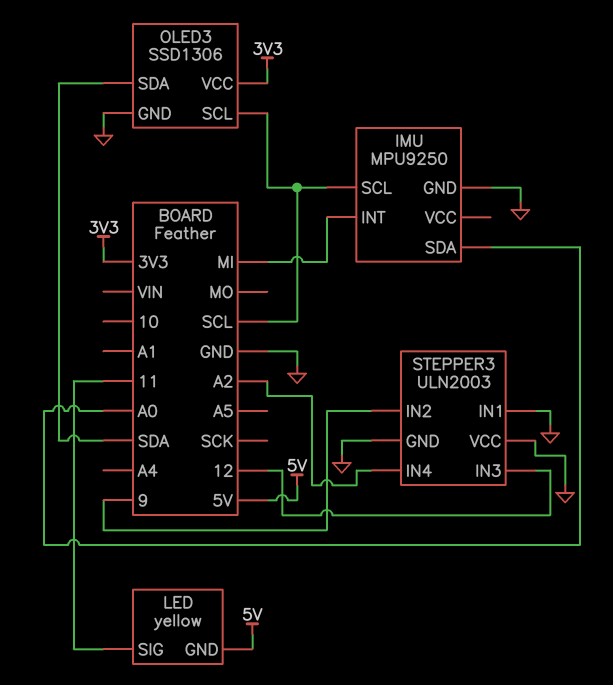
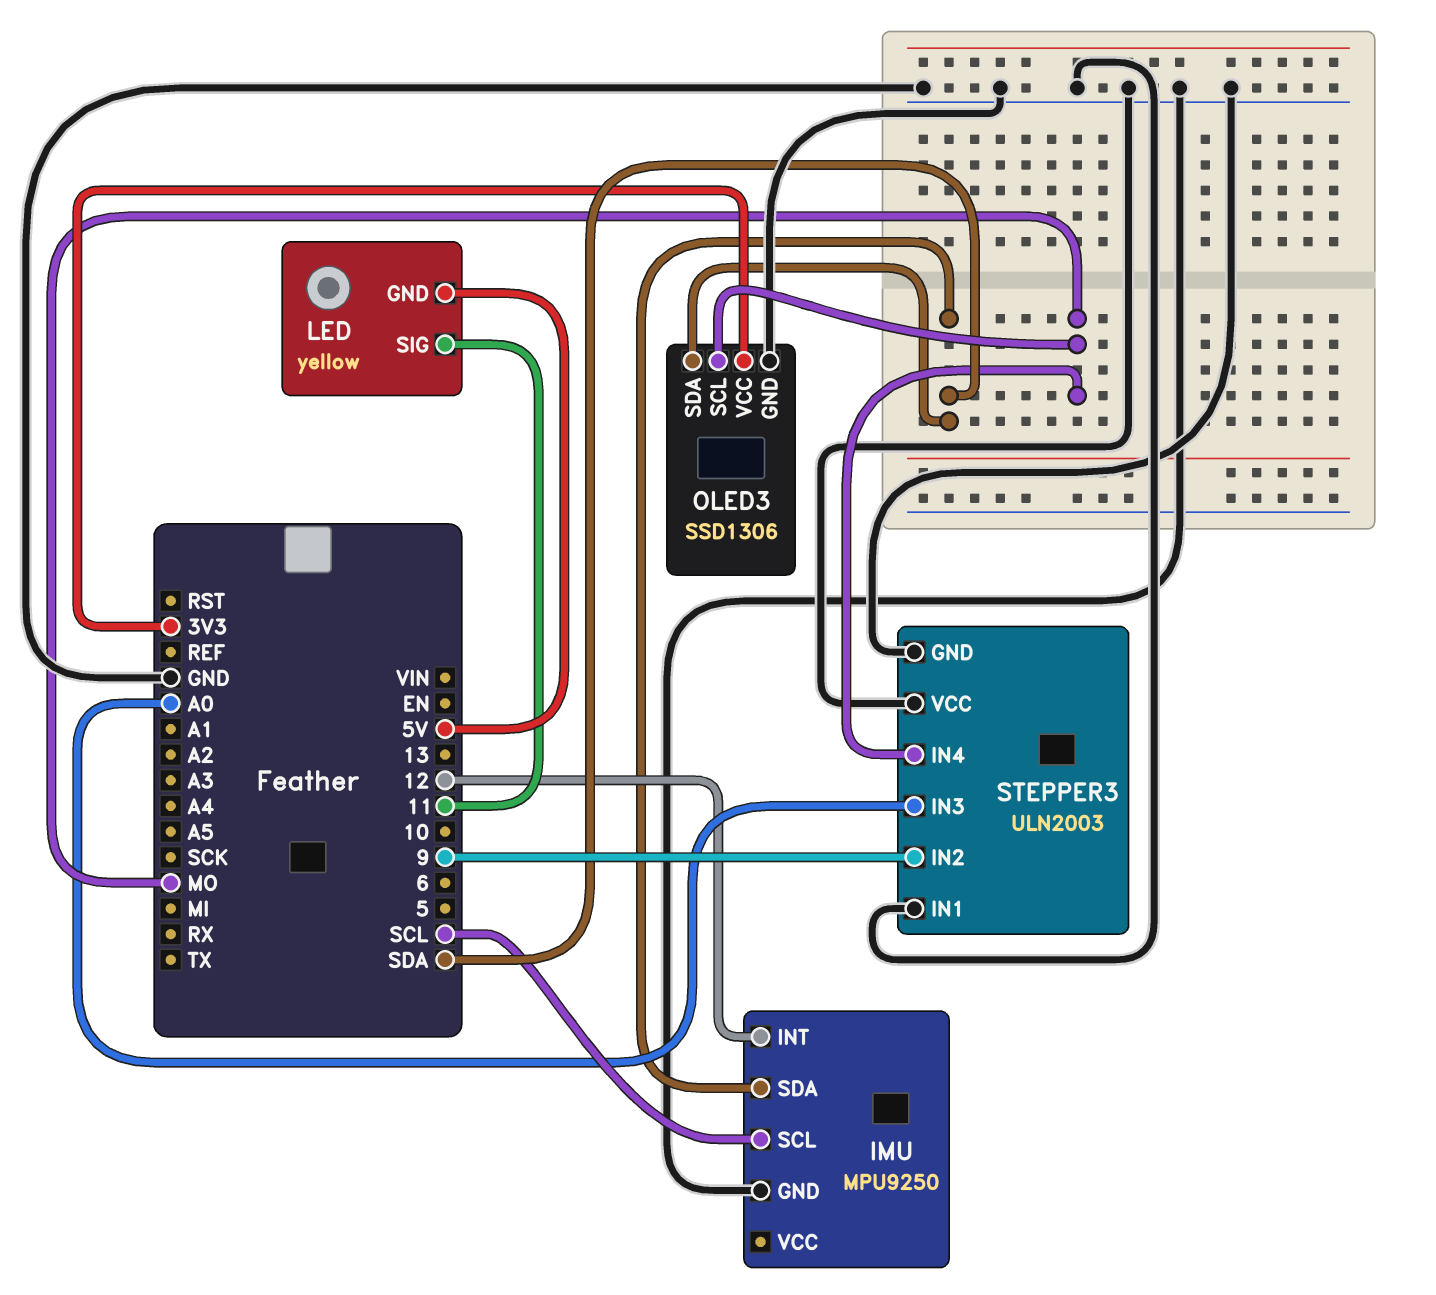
IMU pin INT: MI -> 12
IMU pin SDA: A0 -> SDA
OLED3 pin SCL: SCL -> MO
STEPPER3 pin IN3: 12 -> A0
STEPPER3 pin IN4: A2 -> MO

